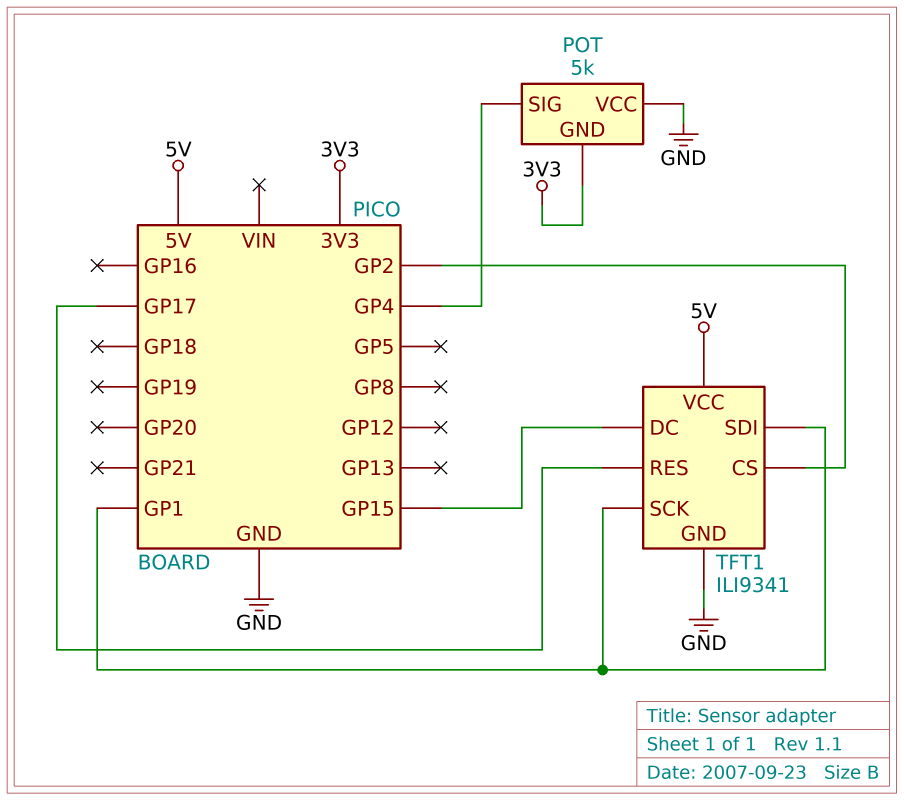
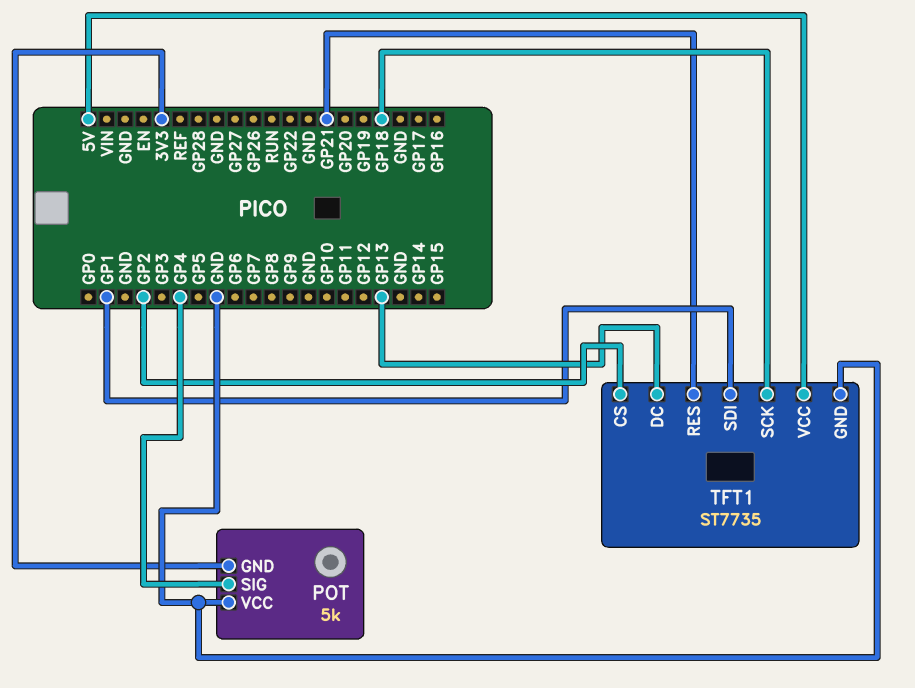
TFT1: ILI9341 -> ST7735
TFT1 pin DC: GP15 -> GP13
TFT1 pin RES: GP17 -> GP21
TFT1 pin SCK: GP1 -> GP18

